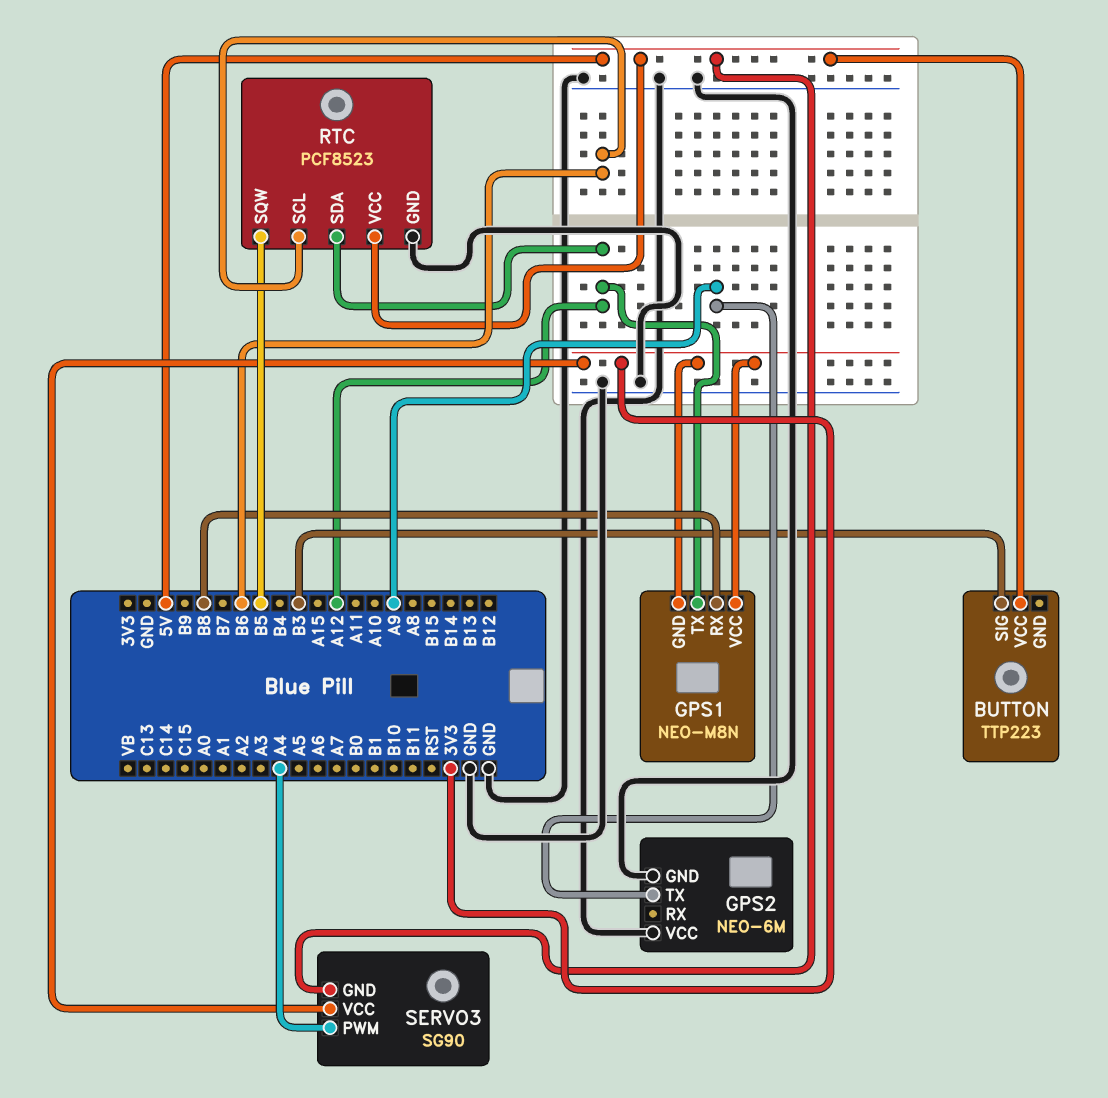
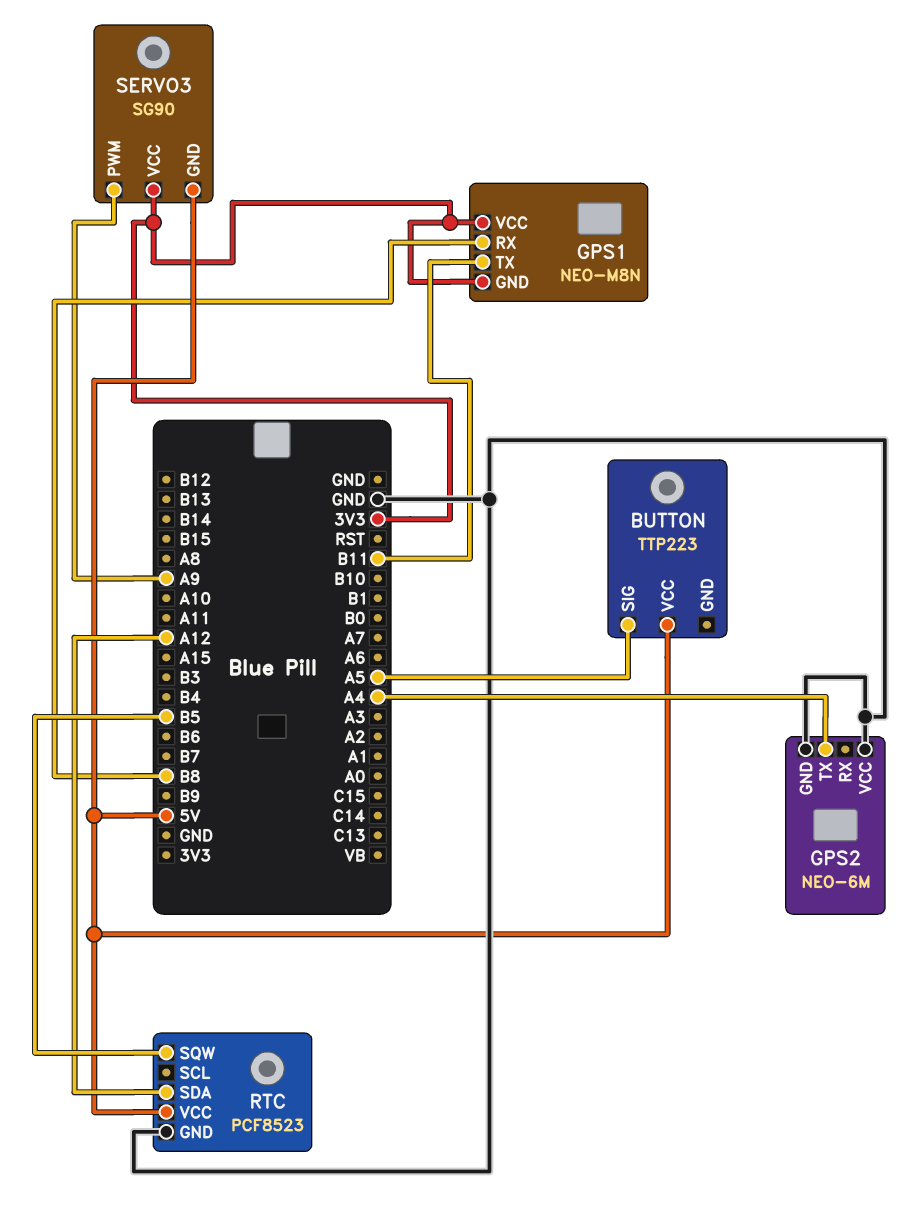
BUTTON pin SIG: B3 -> A5
GPS1 pin TX: A12 -> B11
GPS2 pin TX: A9 -> A4
RTC pin SCL: B6 -> none
SERVO3 pin PWM: A4 -> A9

